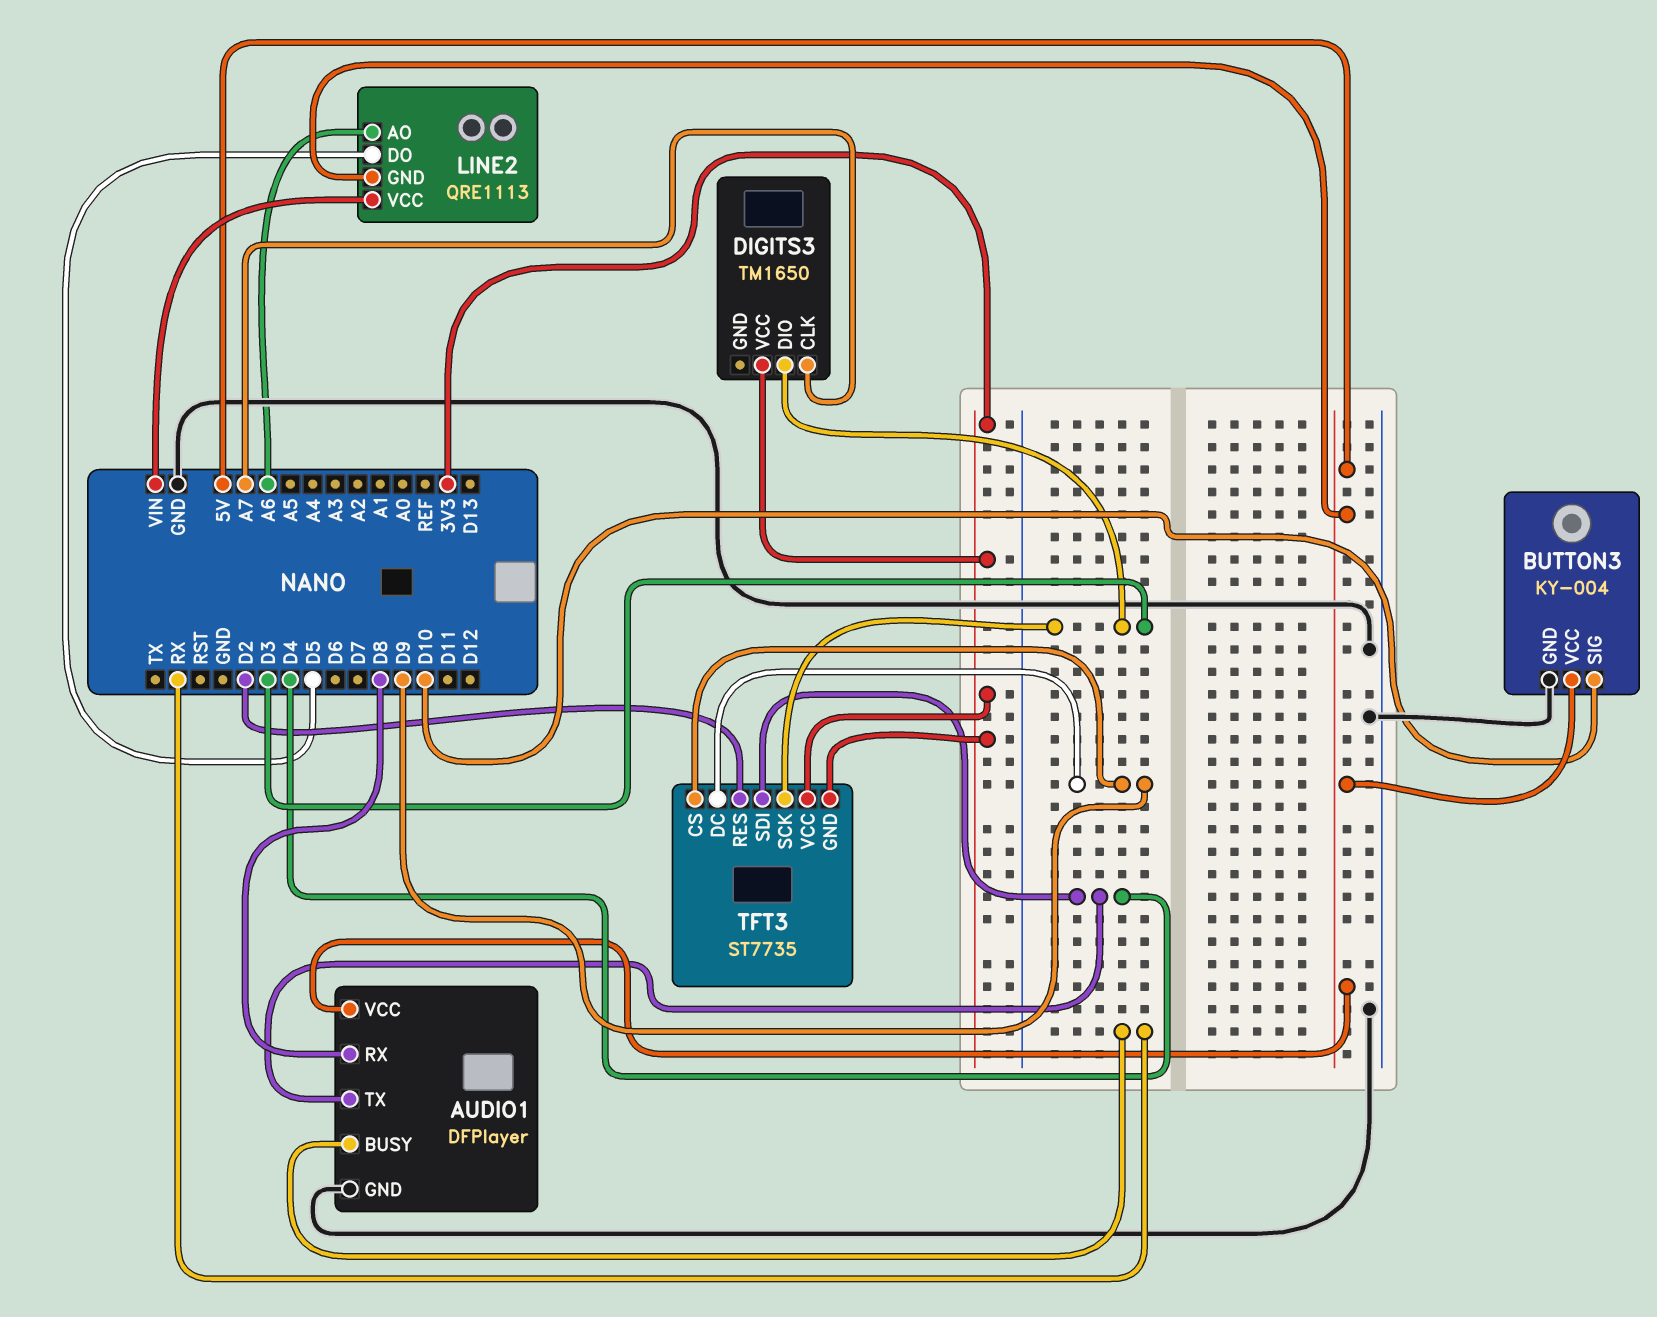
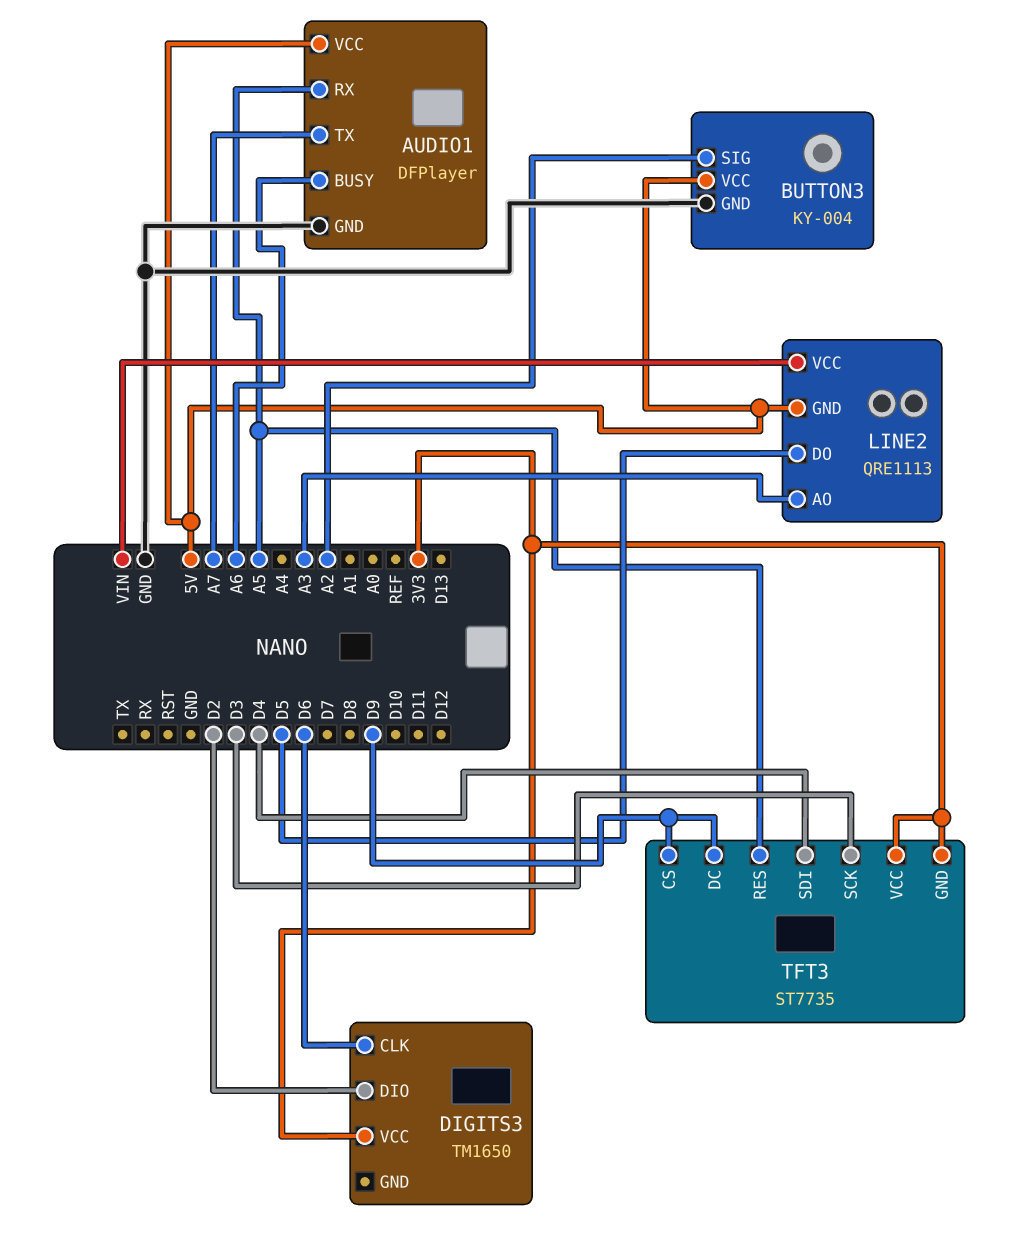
AUDIO1 pin BUSY: RX -> A6
AUDIO1 pin RX: D8 -> A5
AUDIO1 pin TX: D4 -> A7
BUTTON3 pin SIG: D10 -> A2
DIGITS3 pin CLK: A7 -> D6
DIGITS3 pin DIO: D3 -> D2
LINE2 pin AO: A6 -> A3
TFT3 pin RES: D2 -> A5

